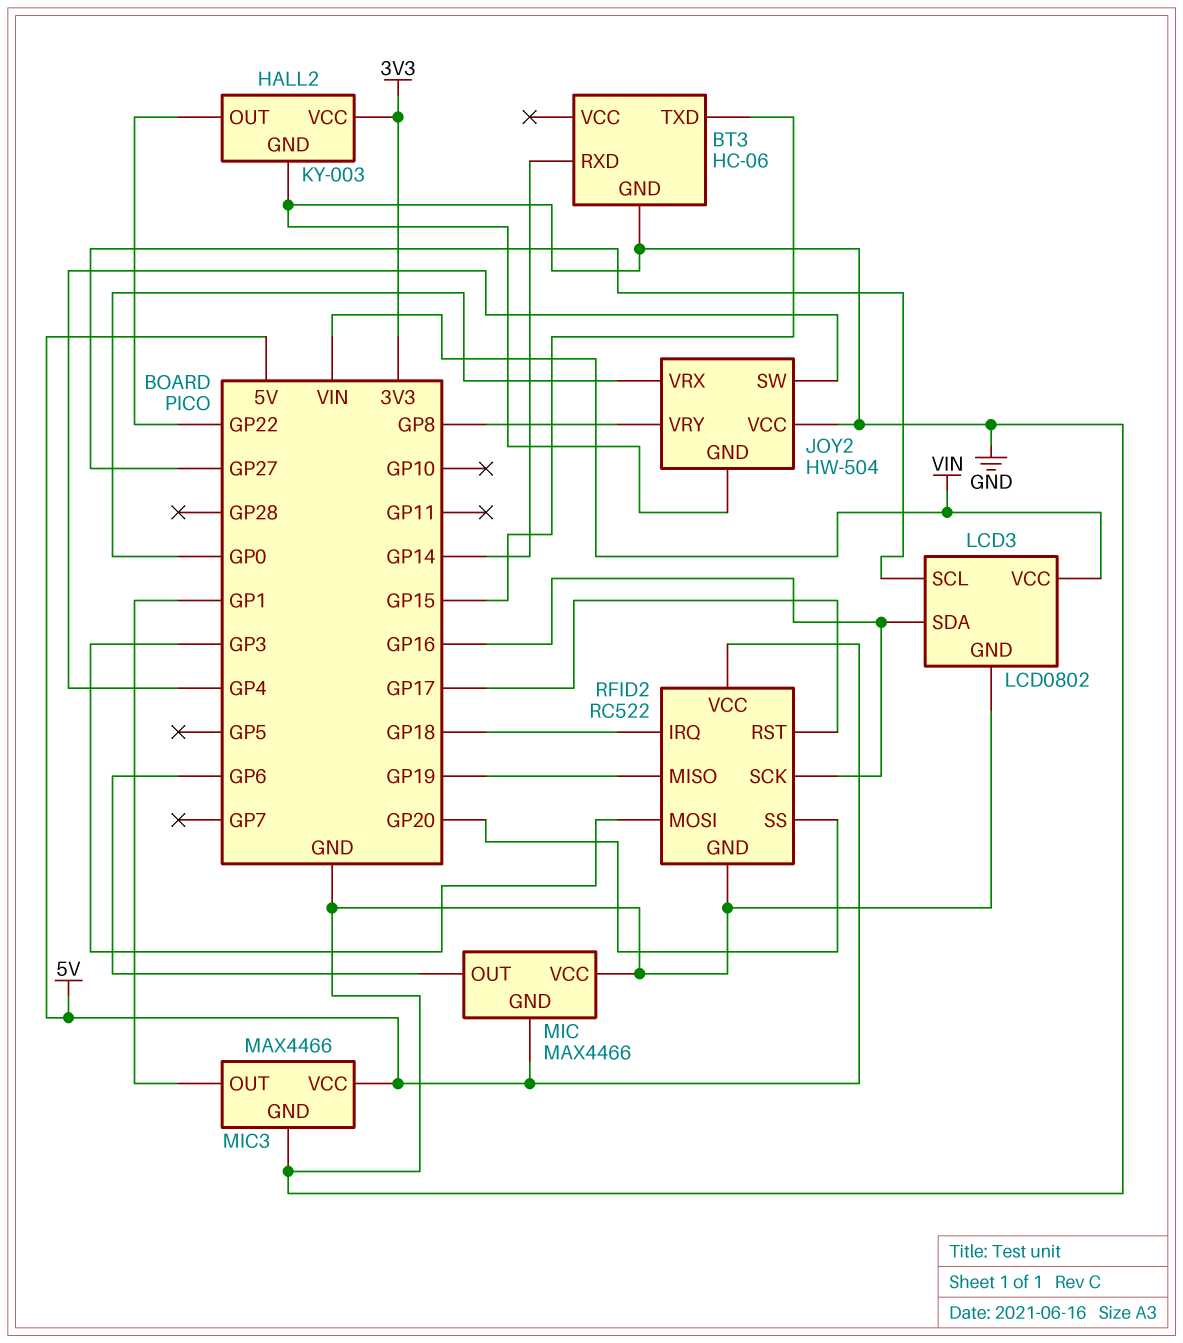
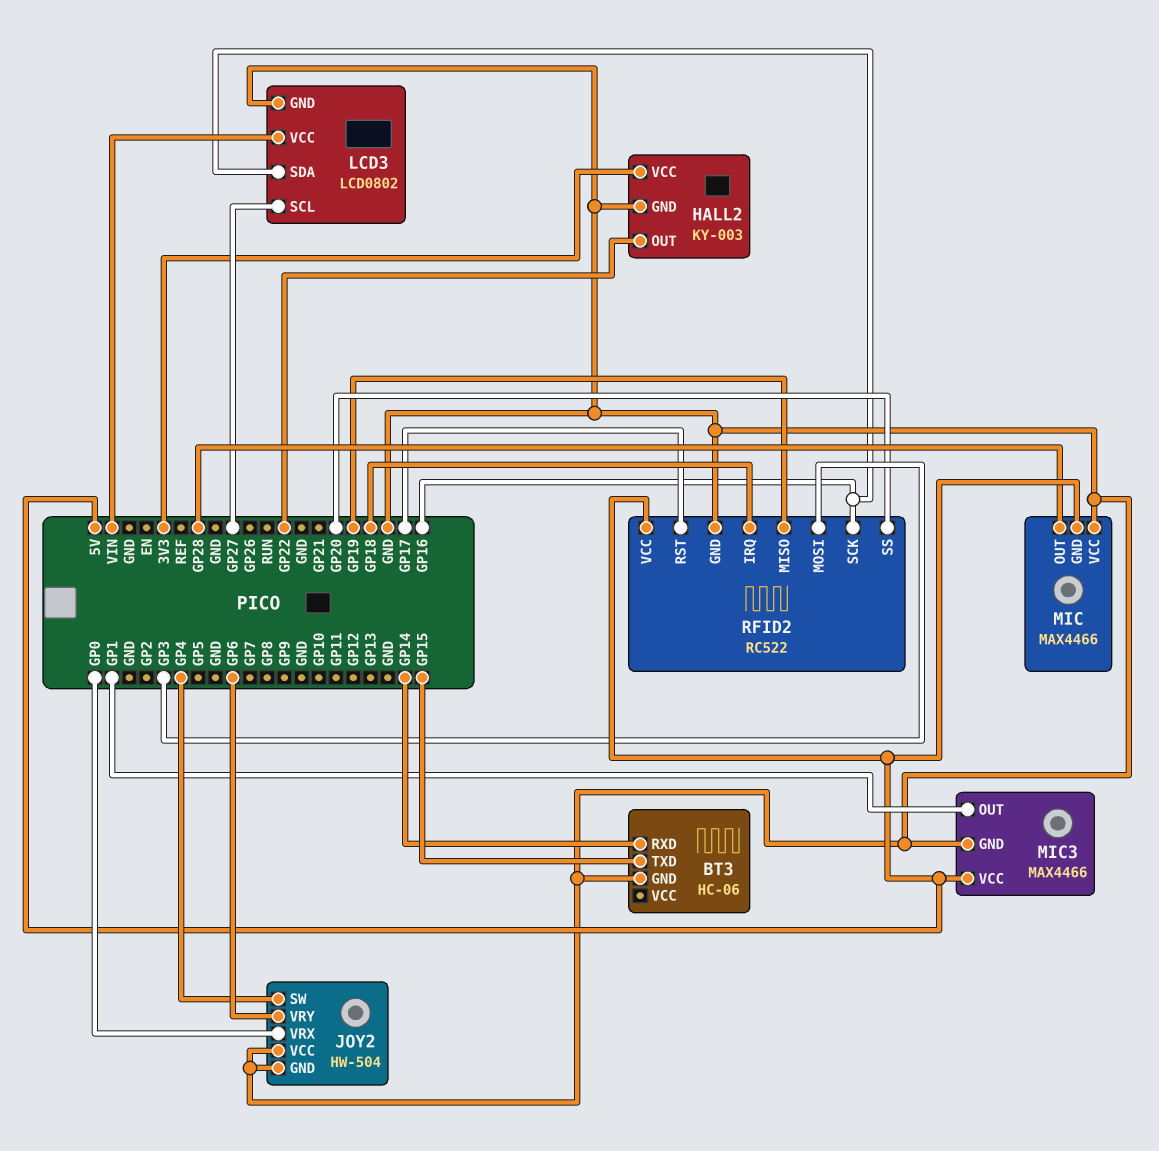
JOY2 pin VRY: GP8 -> GP6
MIC pin OUT: GP6 -> GP28

